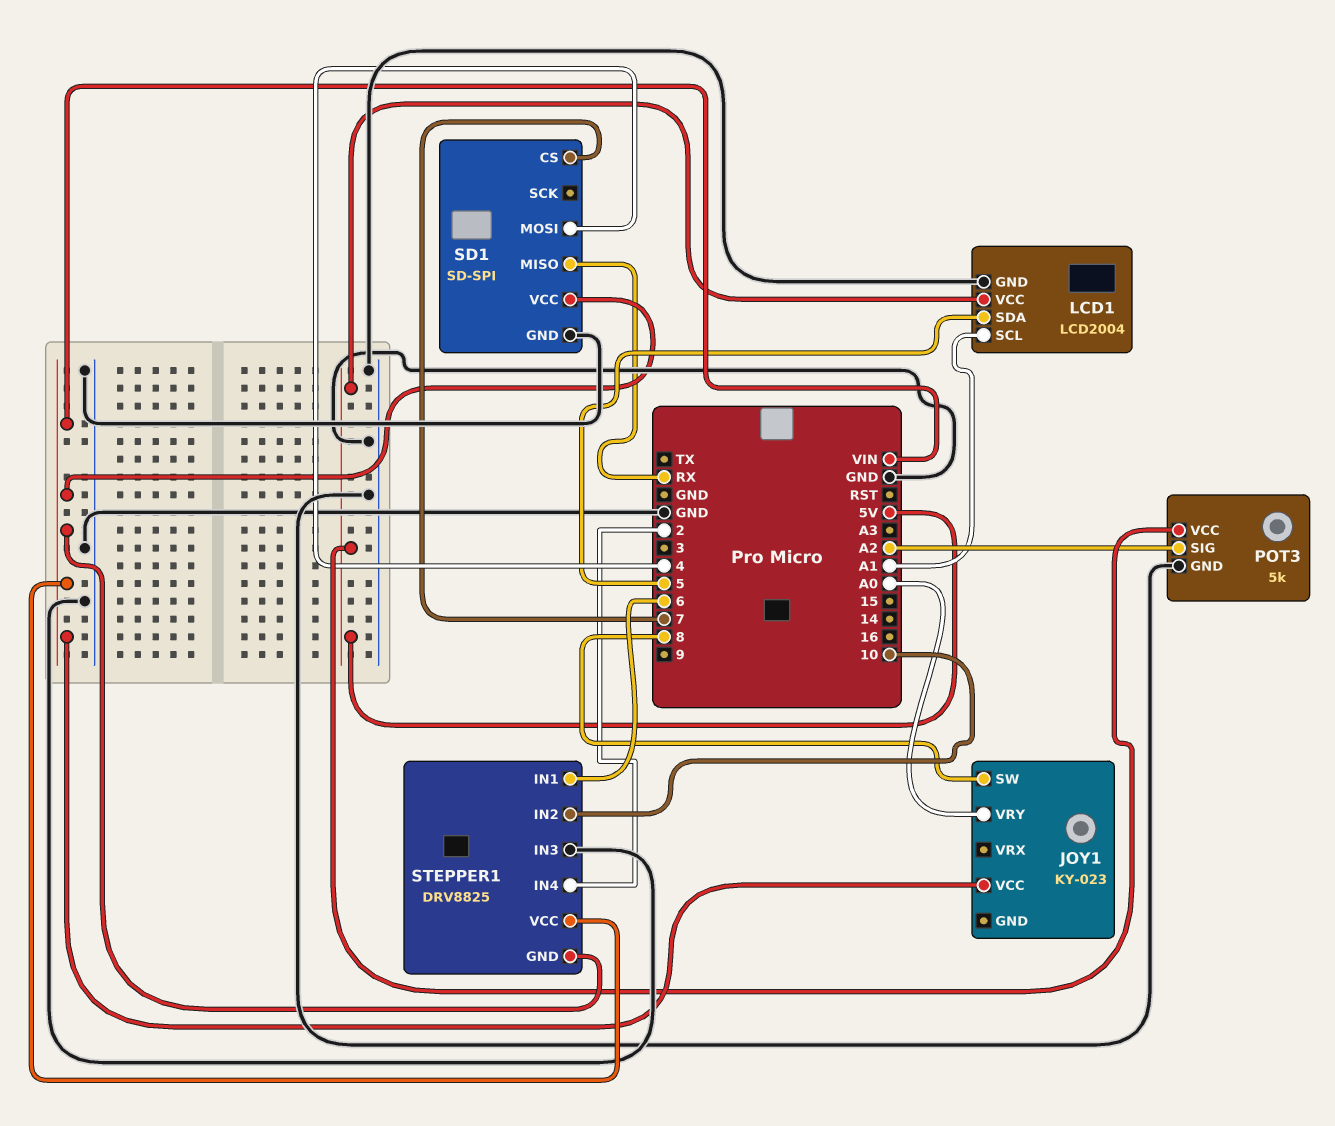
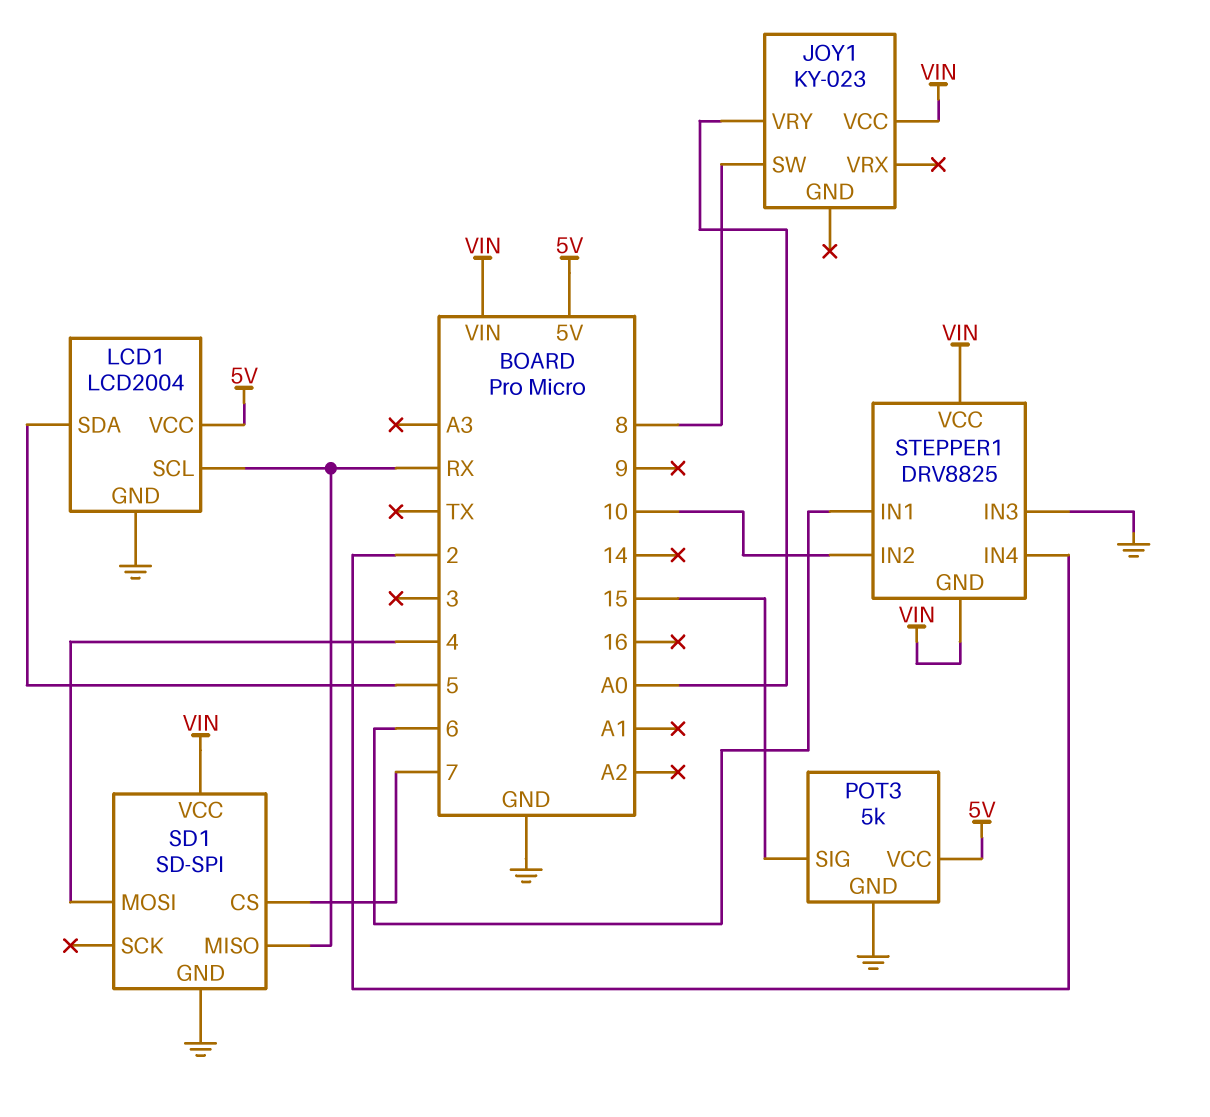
LCD1 pin SCL: A1 -> RX
POT3 pin SIG: A2 -> 15

